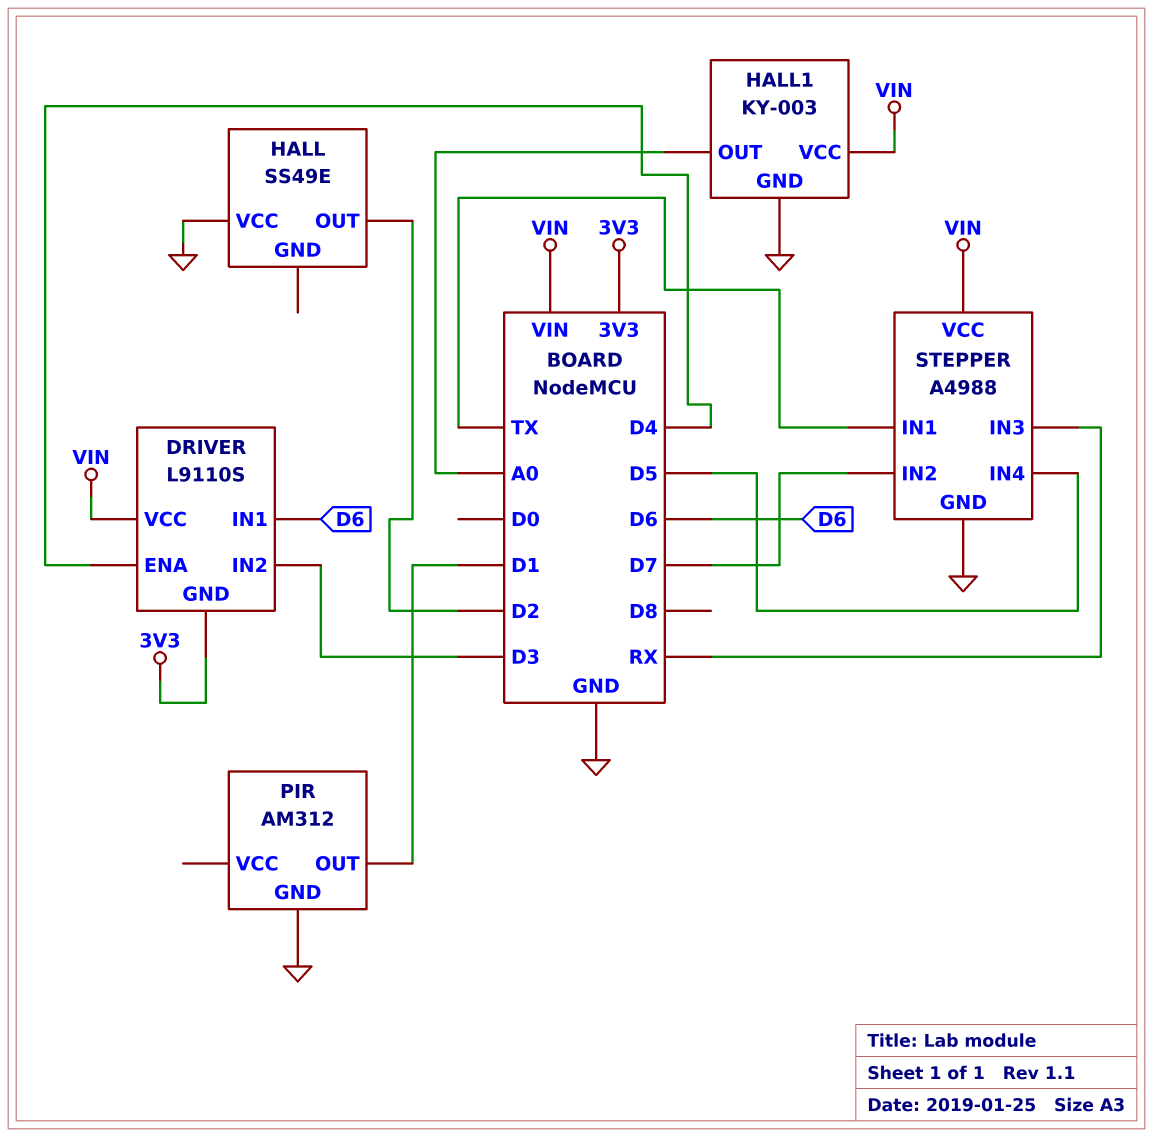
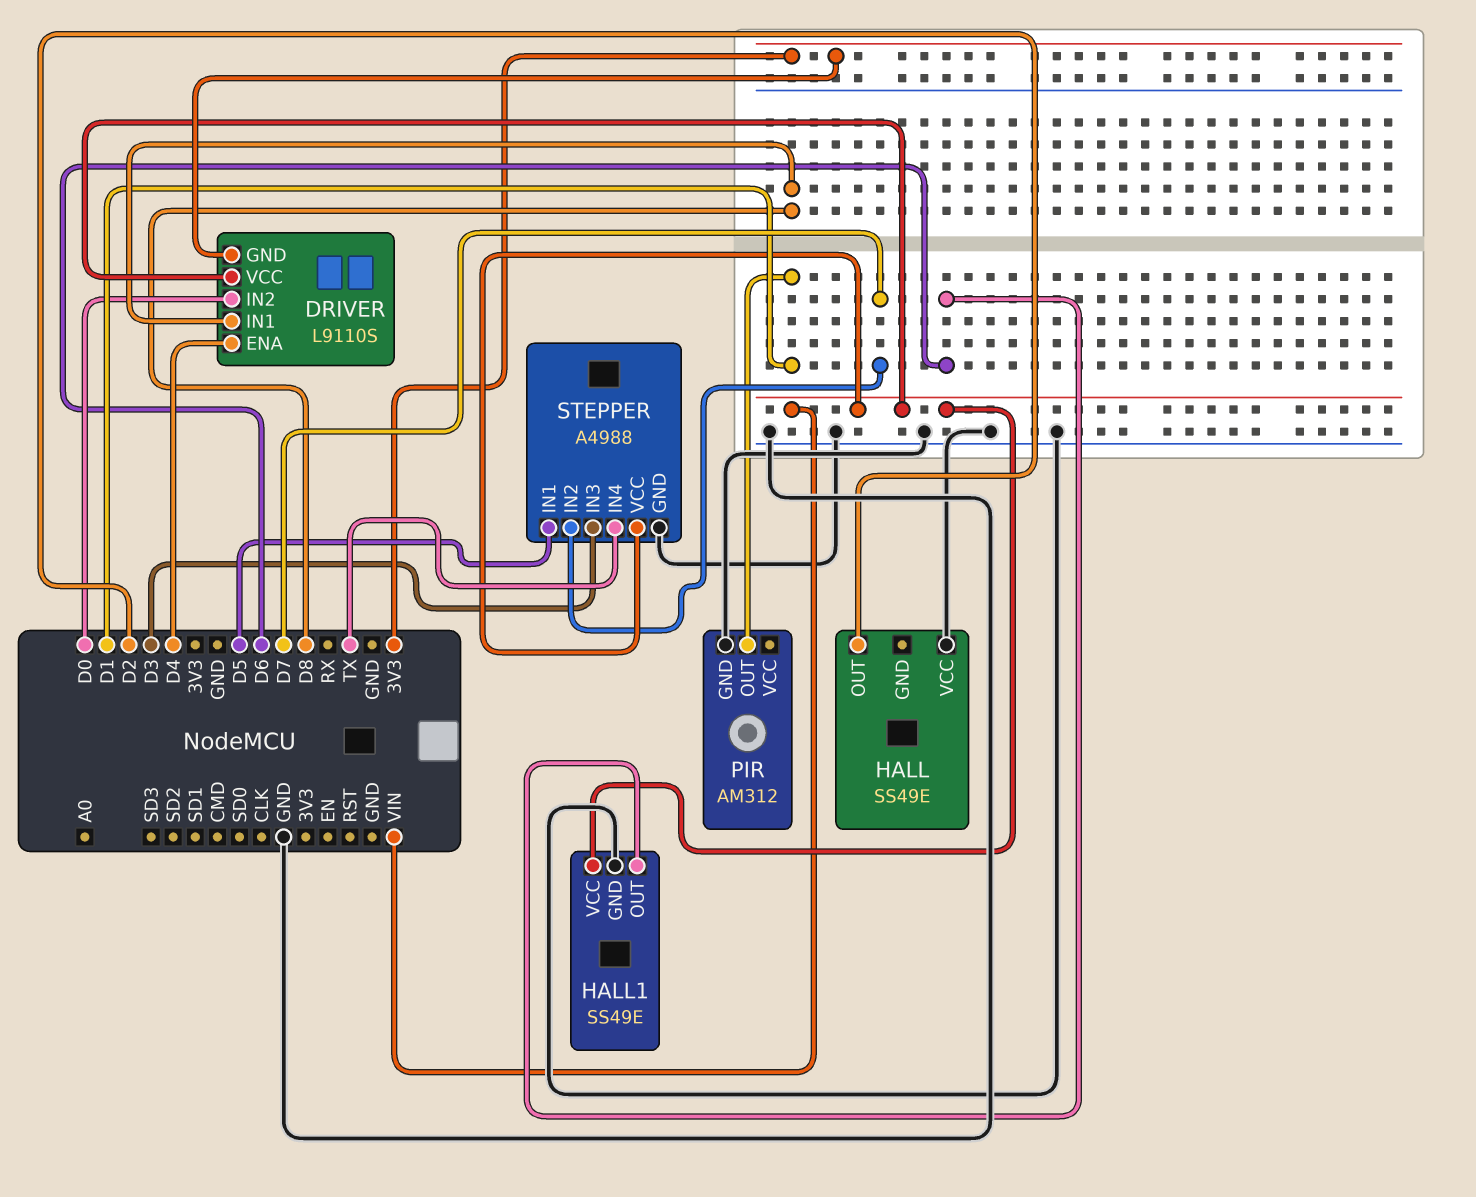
DRIVER pin IN1: D6 -> D8
DRIVER pin IN2: D3 -> D0
HALL1: KY-003 -> SS49E
HALL1 pin OUT: A0 -> D6
STEPPER pin IN1: TX -> D5
STEPPER pin IN3: RX -> D3
STEPPER pin IN4: D5 -> TX

